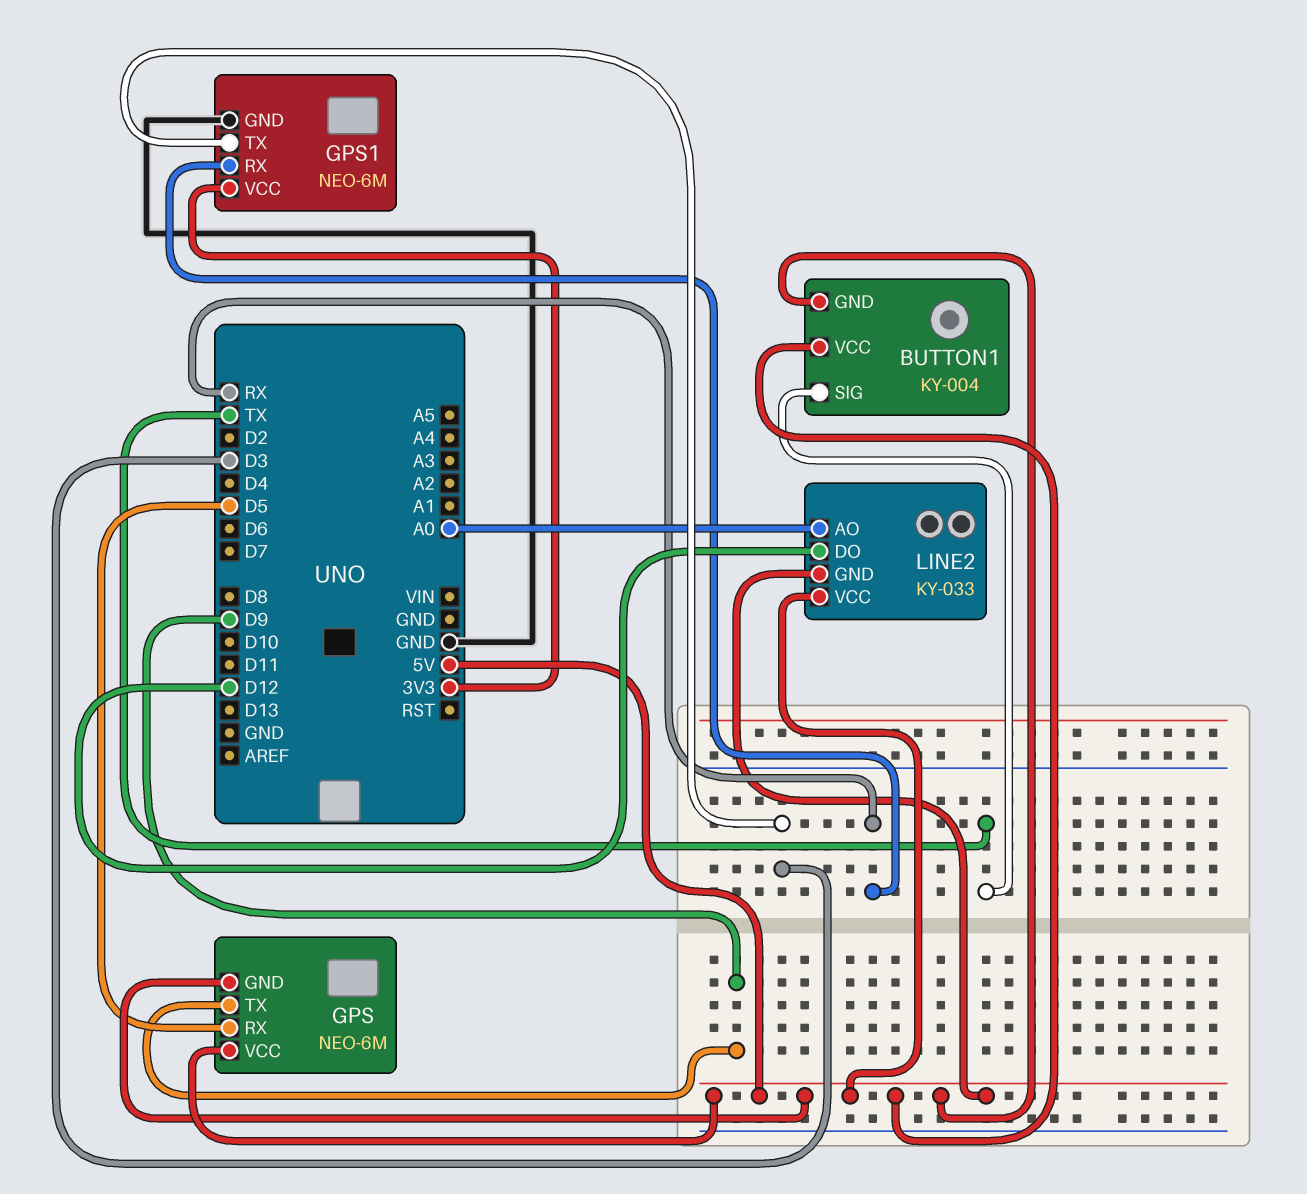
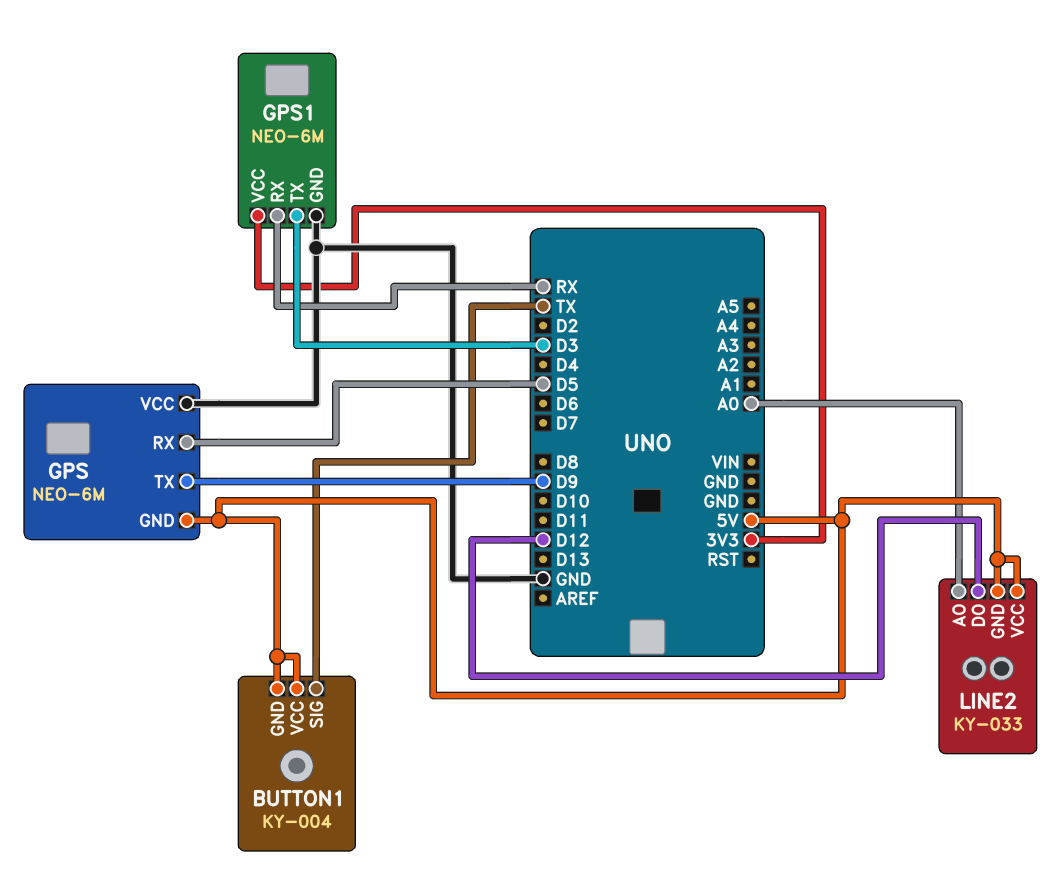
GPS pin VCC: 5V -> GND

